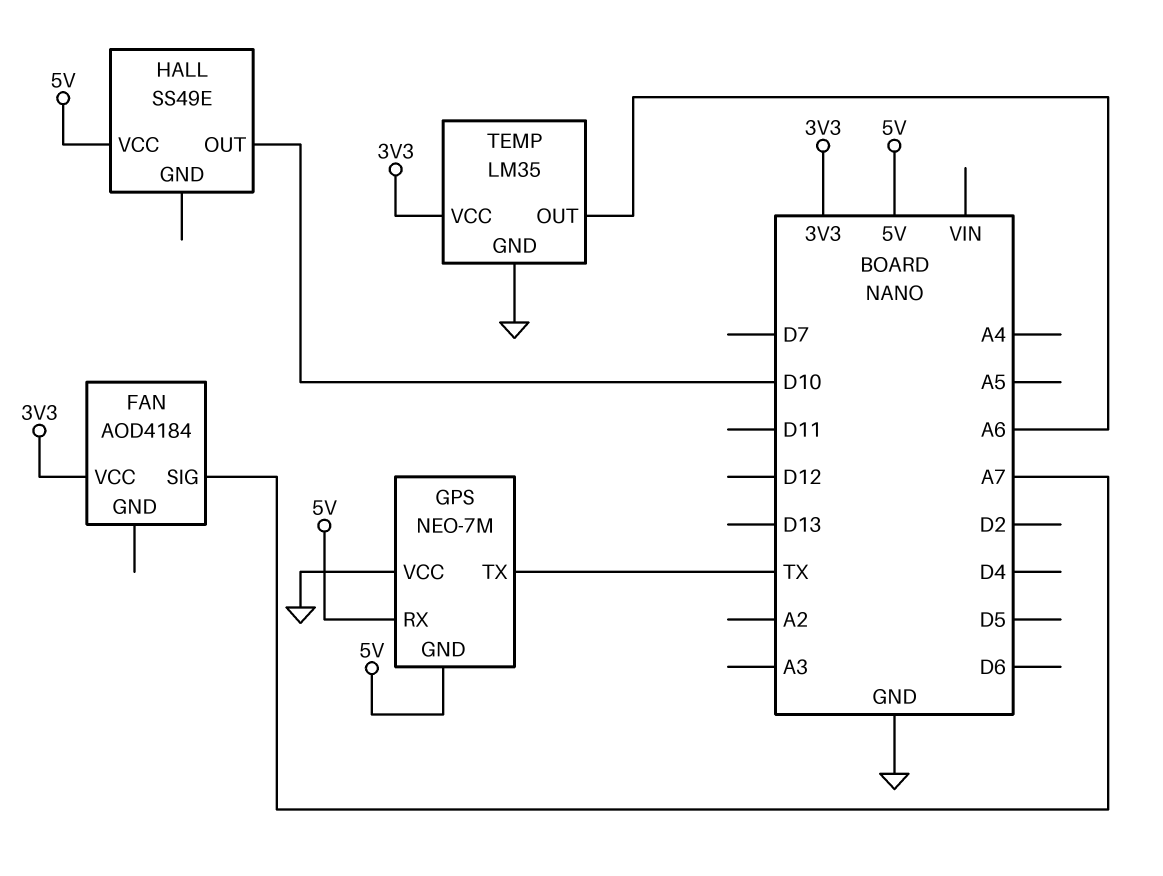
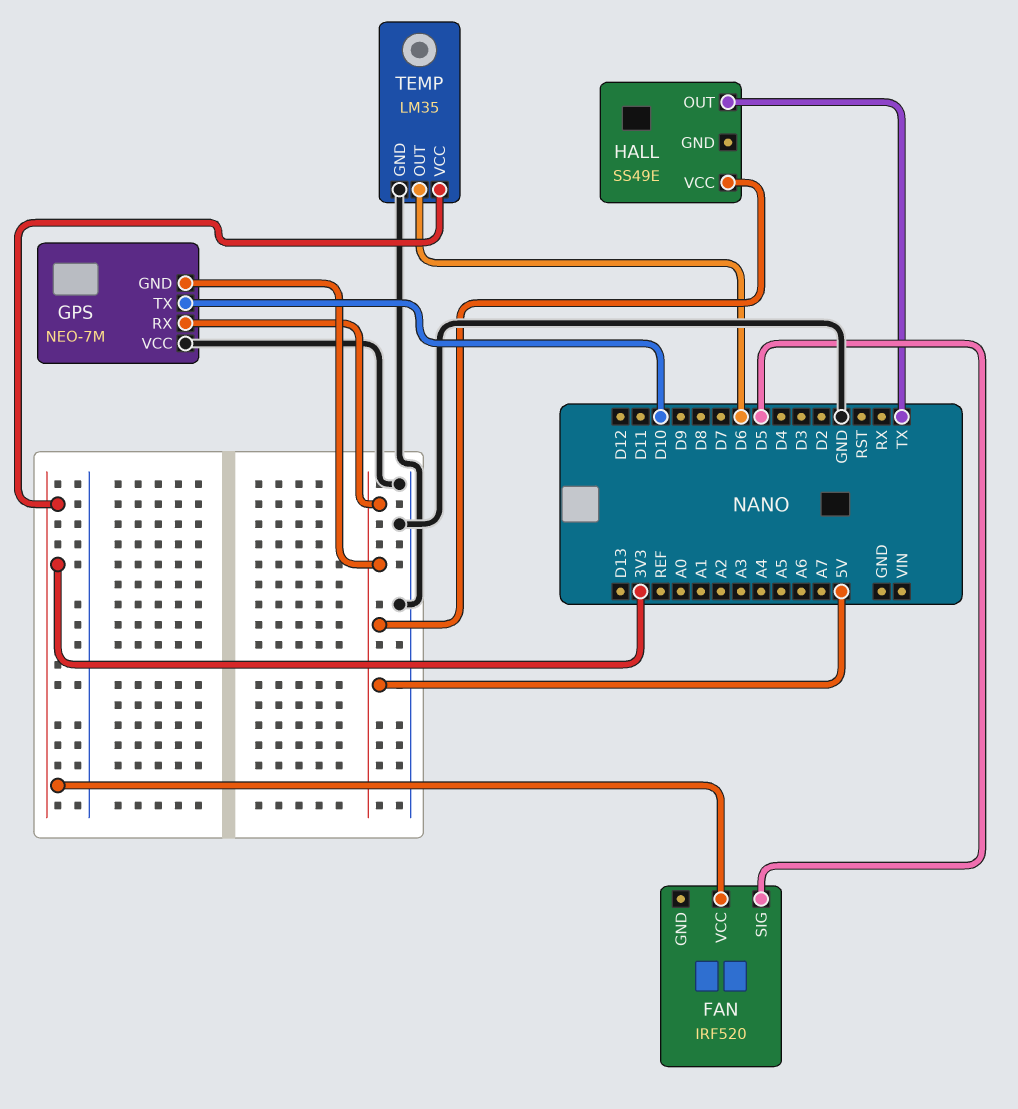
FAN: AOD4184 -> IRF520
FAN pin SIG: A7 -> D5
GPS pin TX: TX -> D10
HALL pin OUT: D10 -> TX
TEMP pin OUT: A6 -> D6

